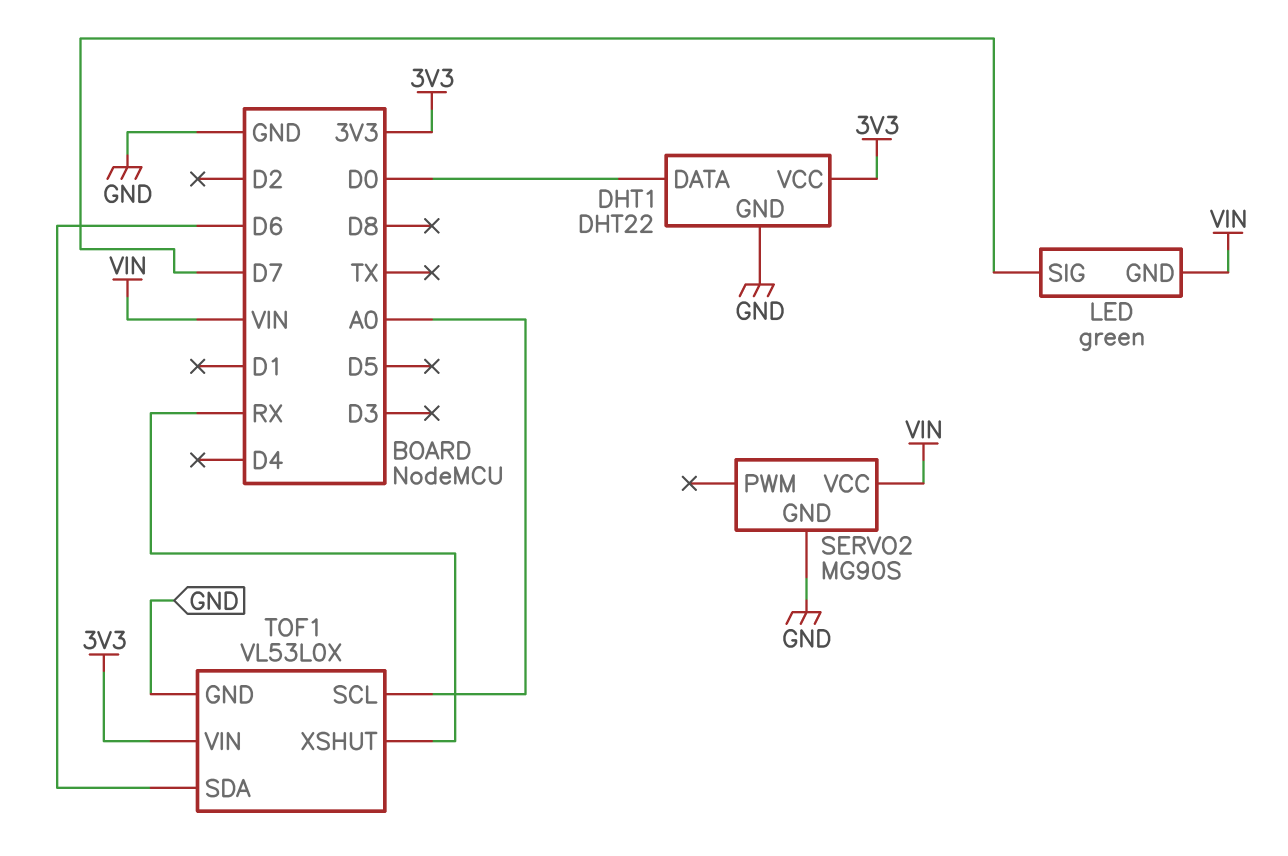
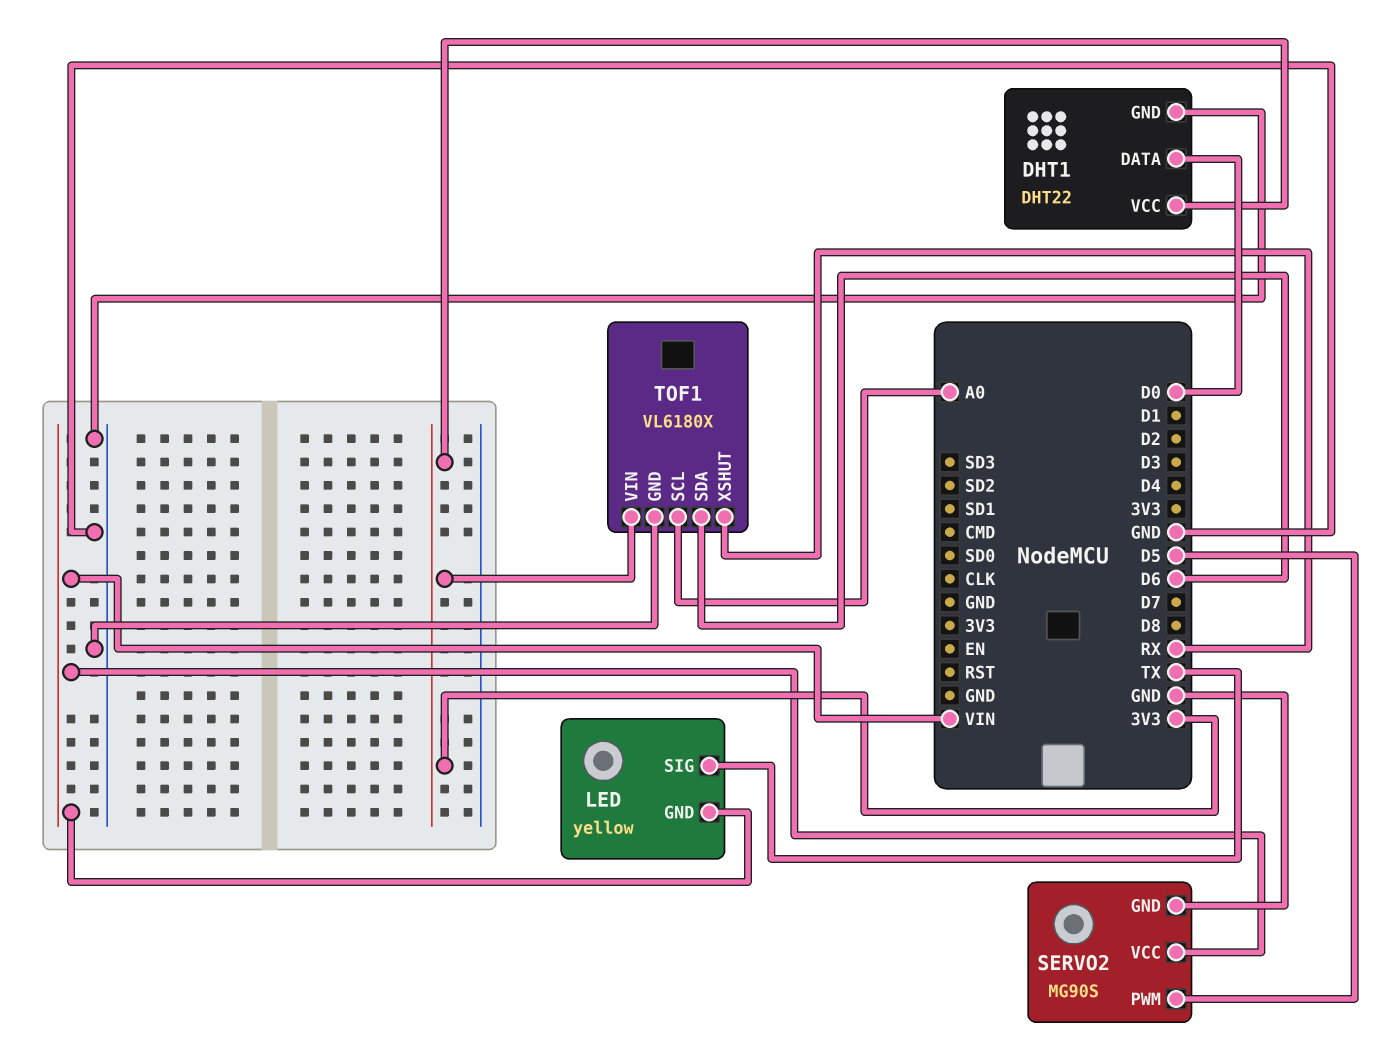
LED: green -> yellow
LED pin SIG: D7 -> TX
SERVO2 pin PWM: none -> D5
TOF1: VL53L0X -> VL6180X

